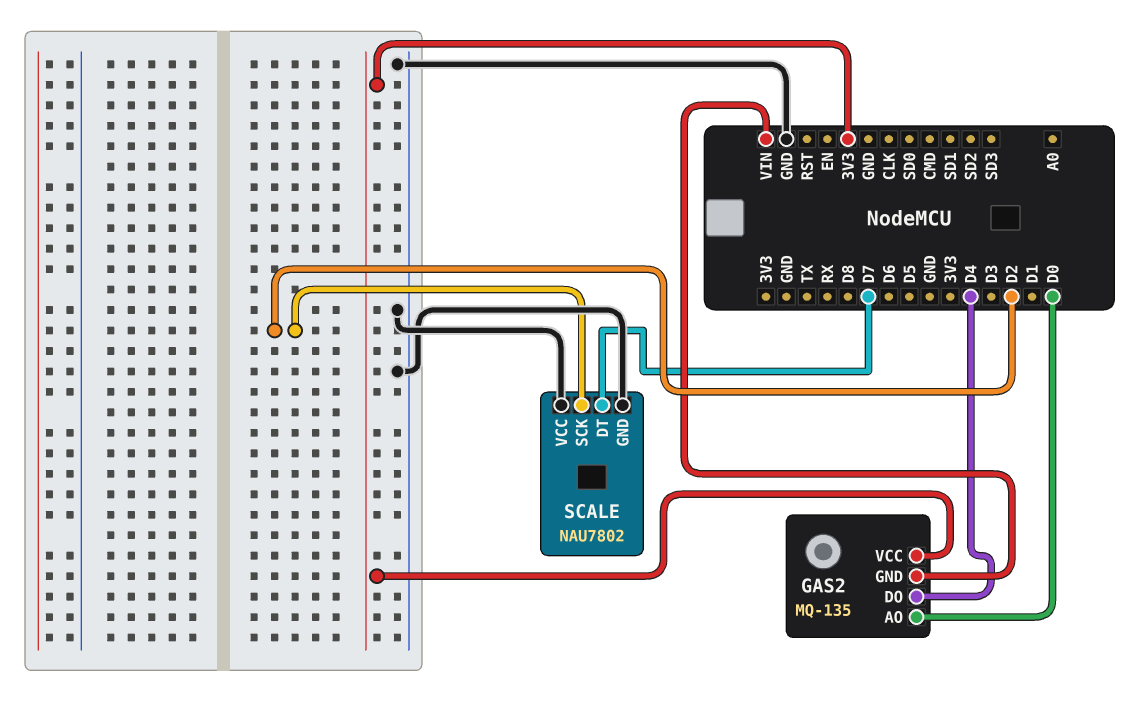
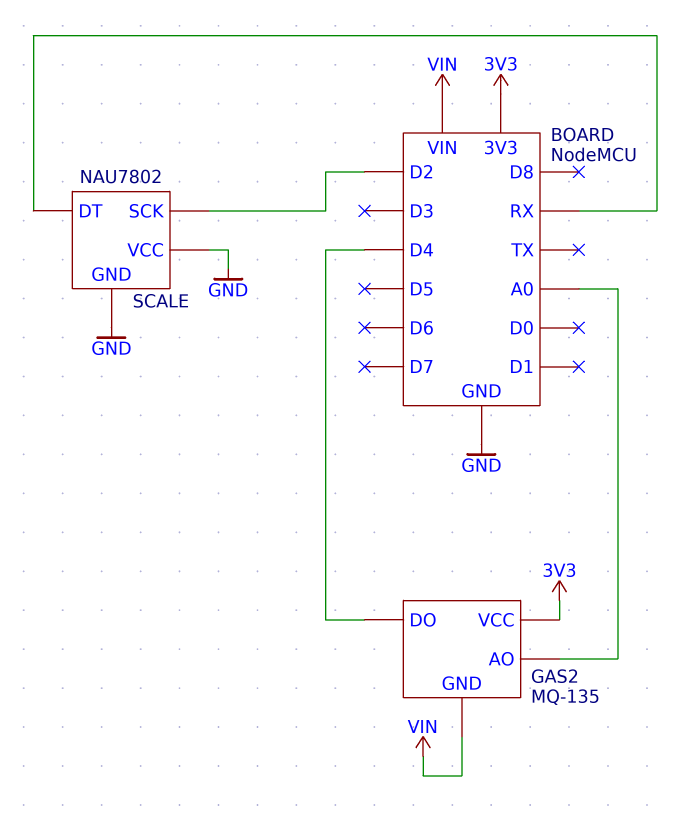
GAS2 pin AO: D0 -> A0
SCALE pin DT: D7 -> RX

